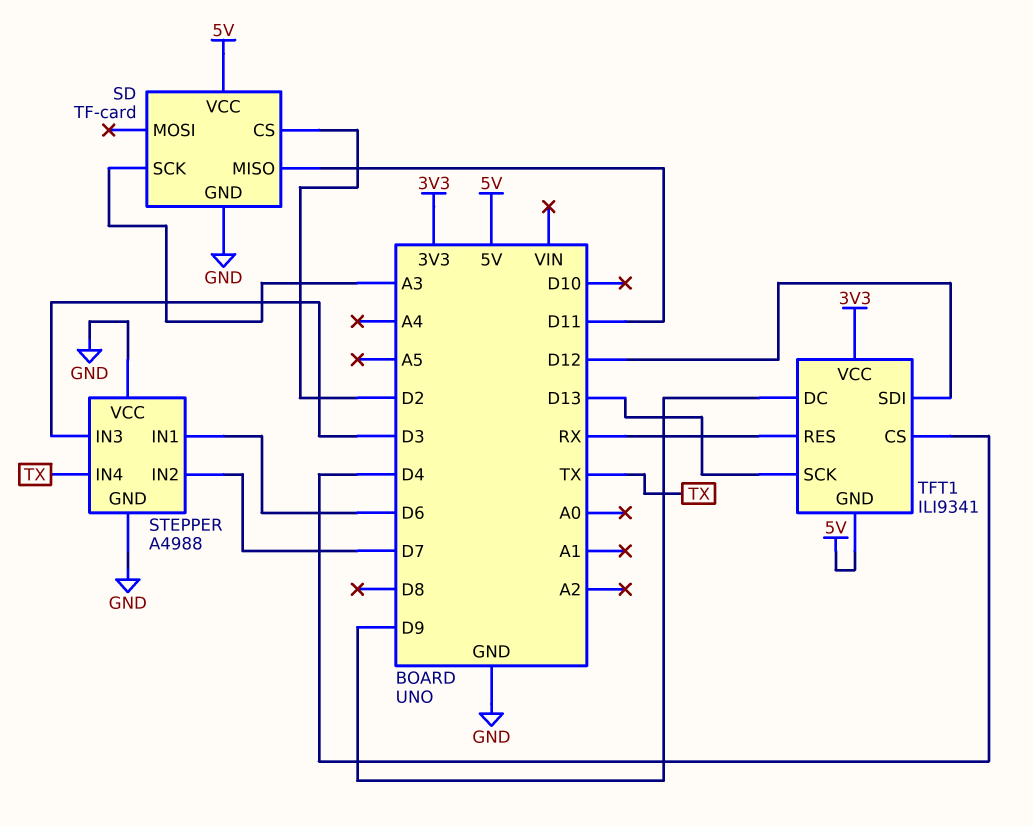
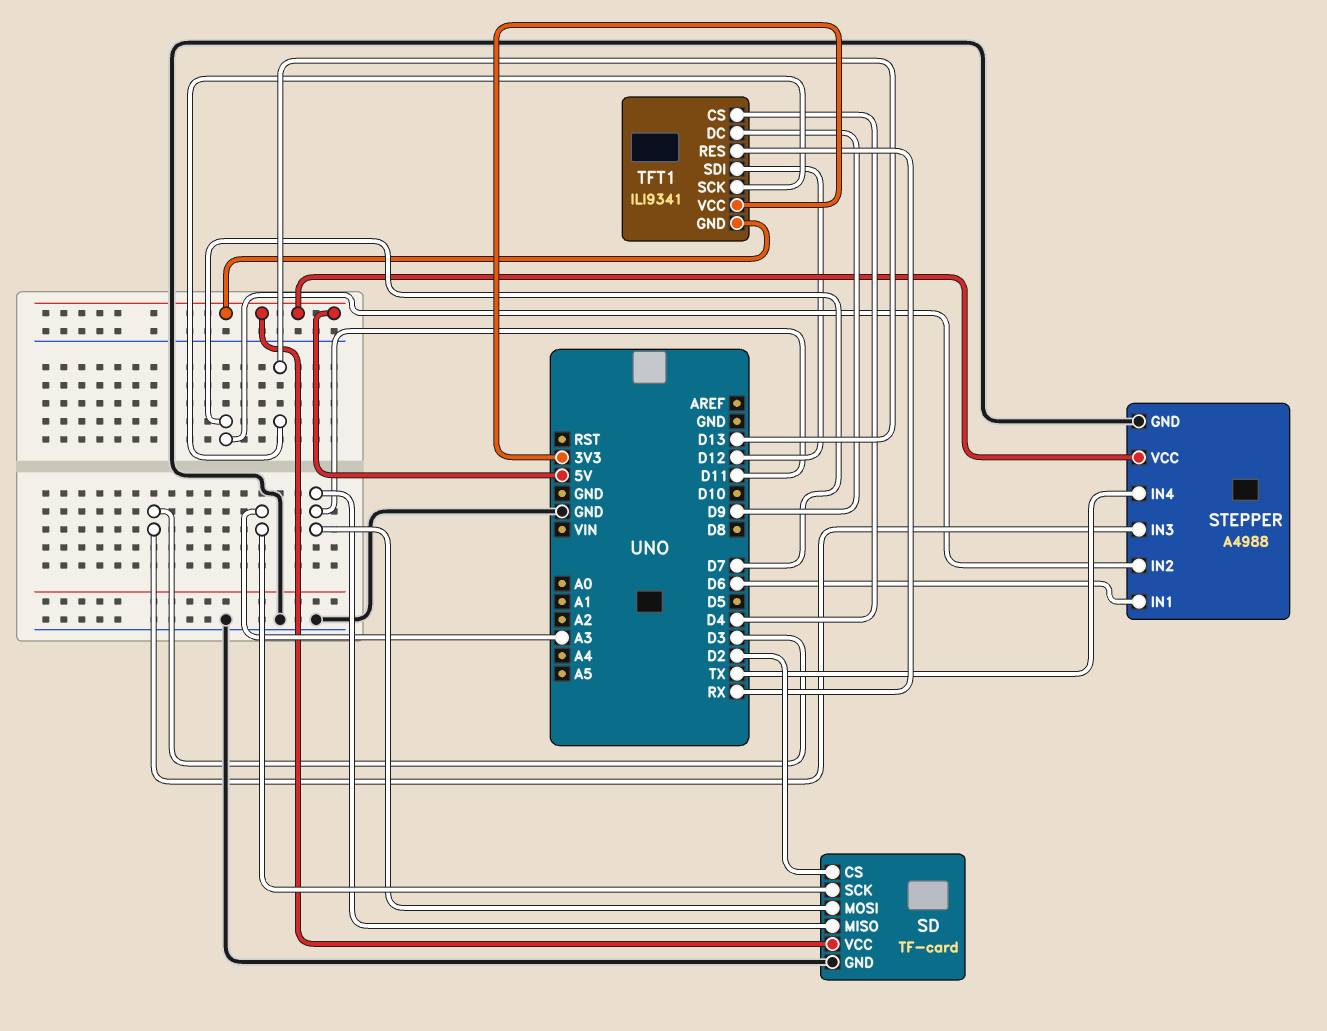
SD pin MOSI: none -> D11
STEPPER pin VCC: GND -> 5V

